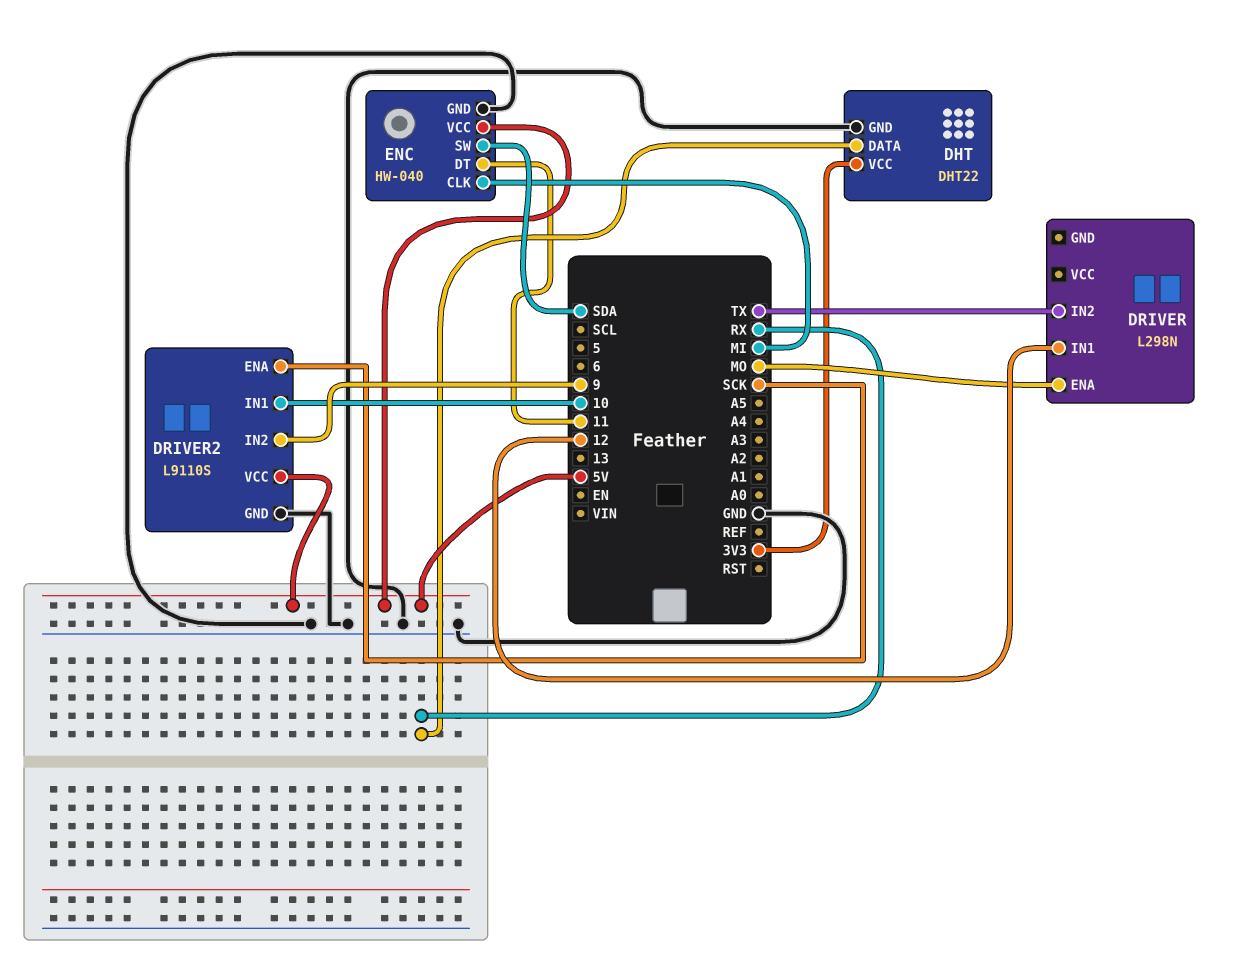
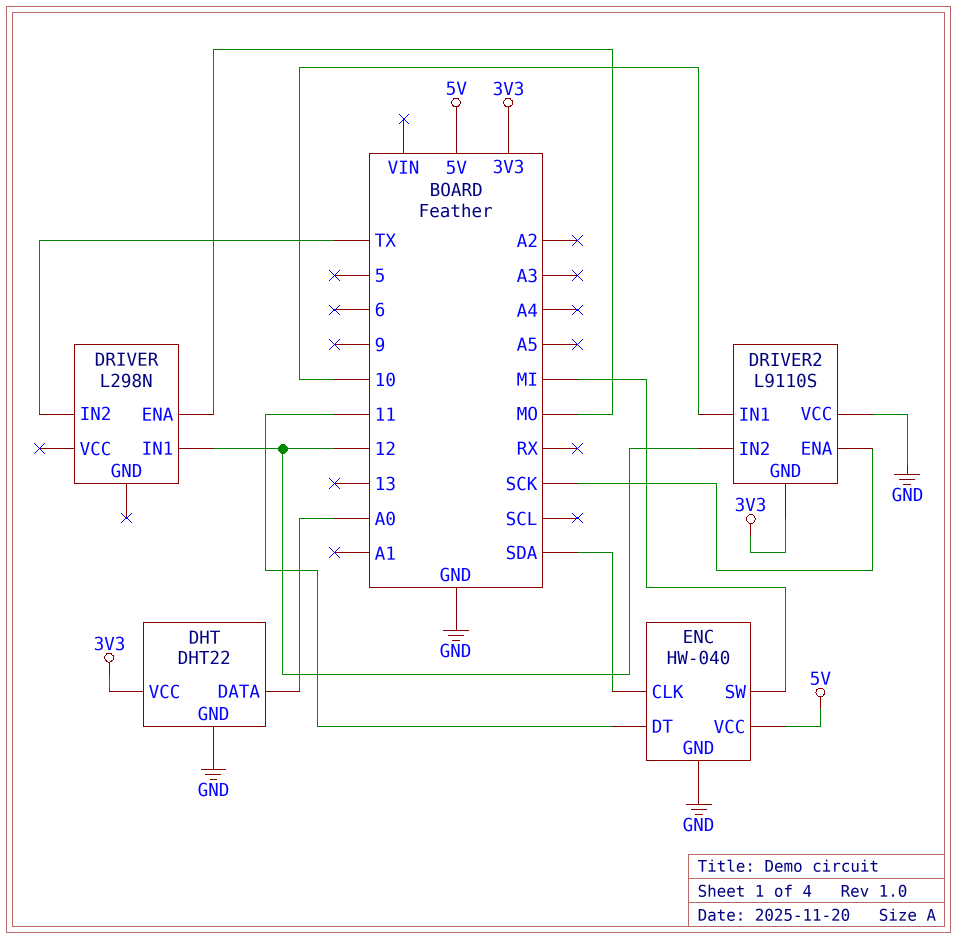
DHT pin DATA: RX -> A0
DRIVER2 pin GND: GND -> 3V3
DRIVER2 pin IN2: 9 -> 12
DRIVER2 pin VCC: 5V -> GND
ENC pin CLK: MI -> SDA
ENC pin SW: SDA -> MI

